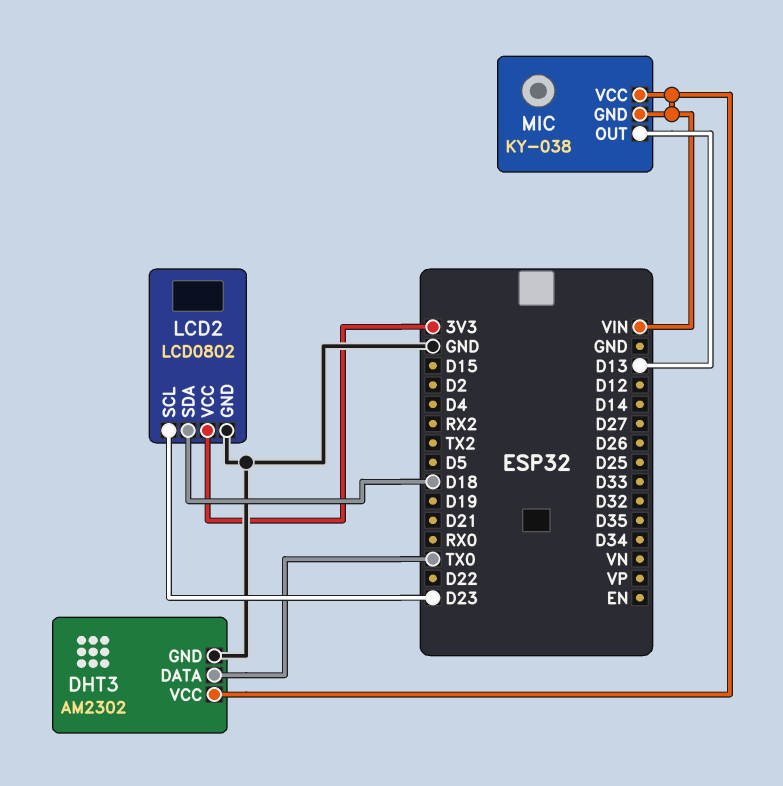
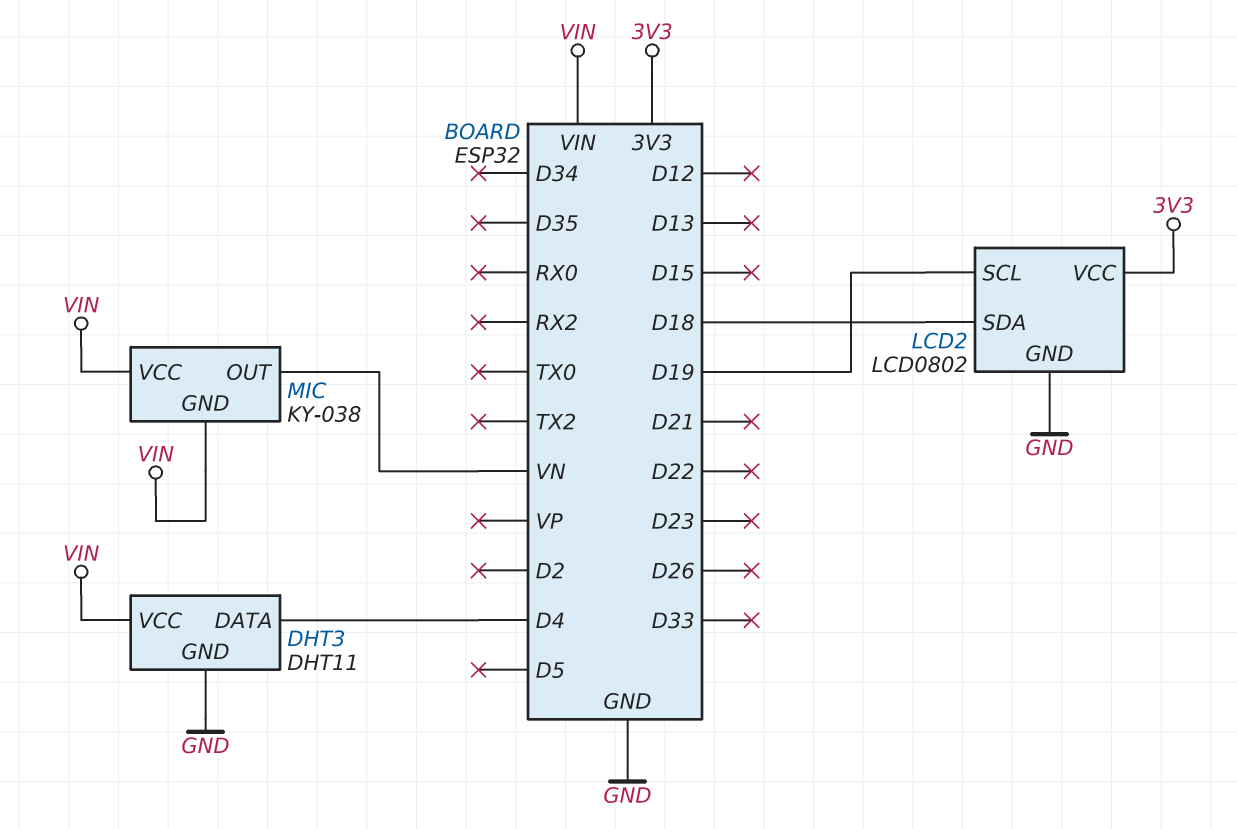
DHT3: AM2302 -> DHT11
DHT3 pin DATA: TX0 -> D4
LCD2 pin SCL: D23 -> D19
MIC pin OUT: D13 -> VN

